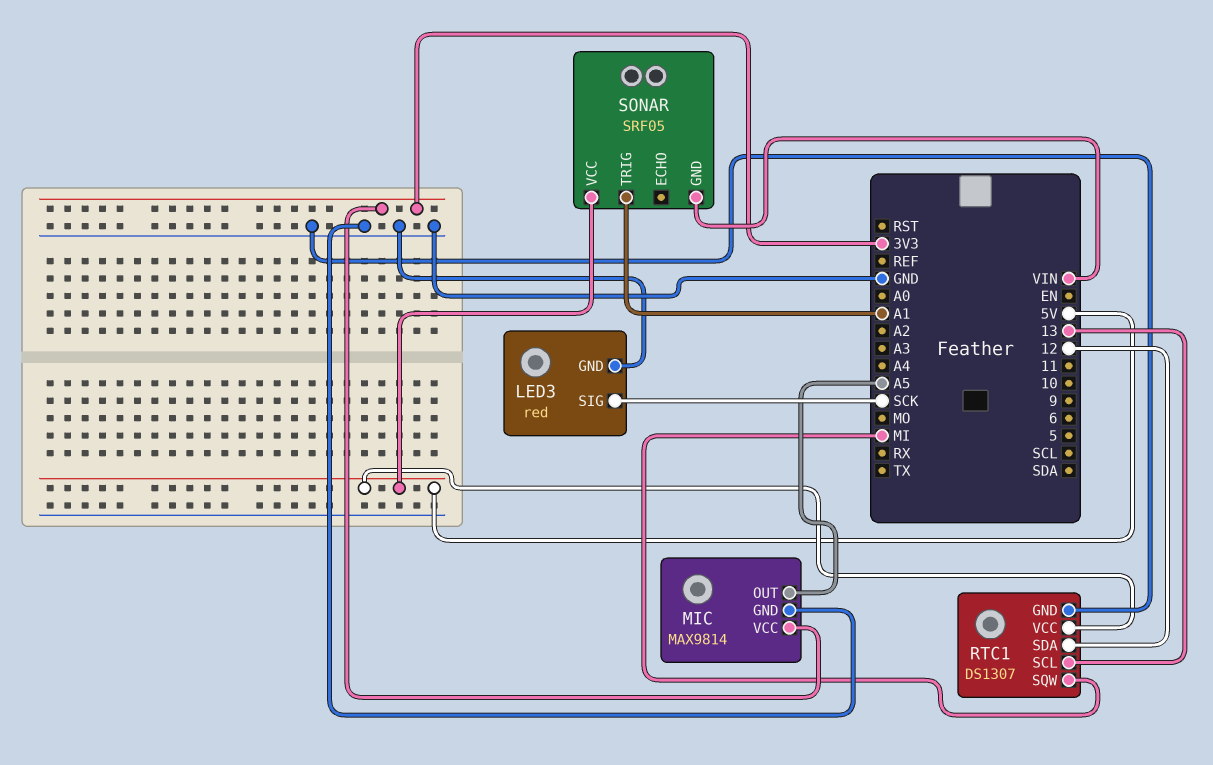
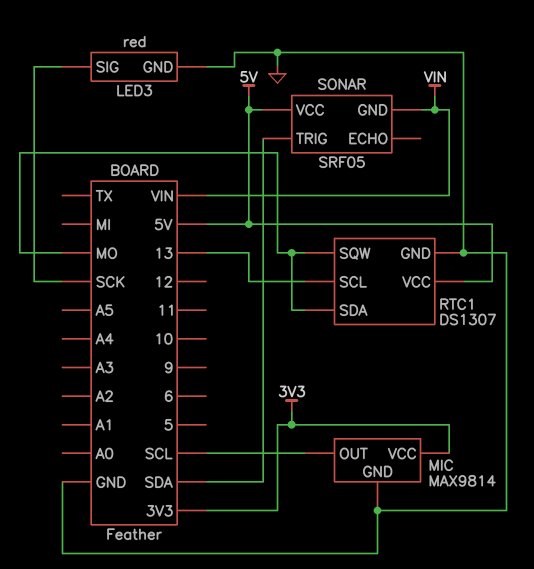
MIC pin OUT: A5 -> SCL
RTC1 pin SDA: 12 -> MO
RTC1 pin SQW: MI -> MO
SONAR pin TRIG: A1 -> SDA

